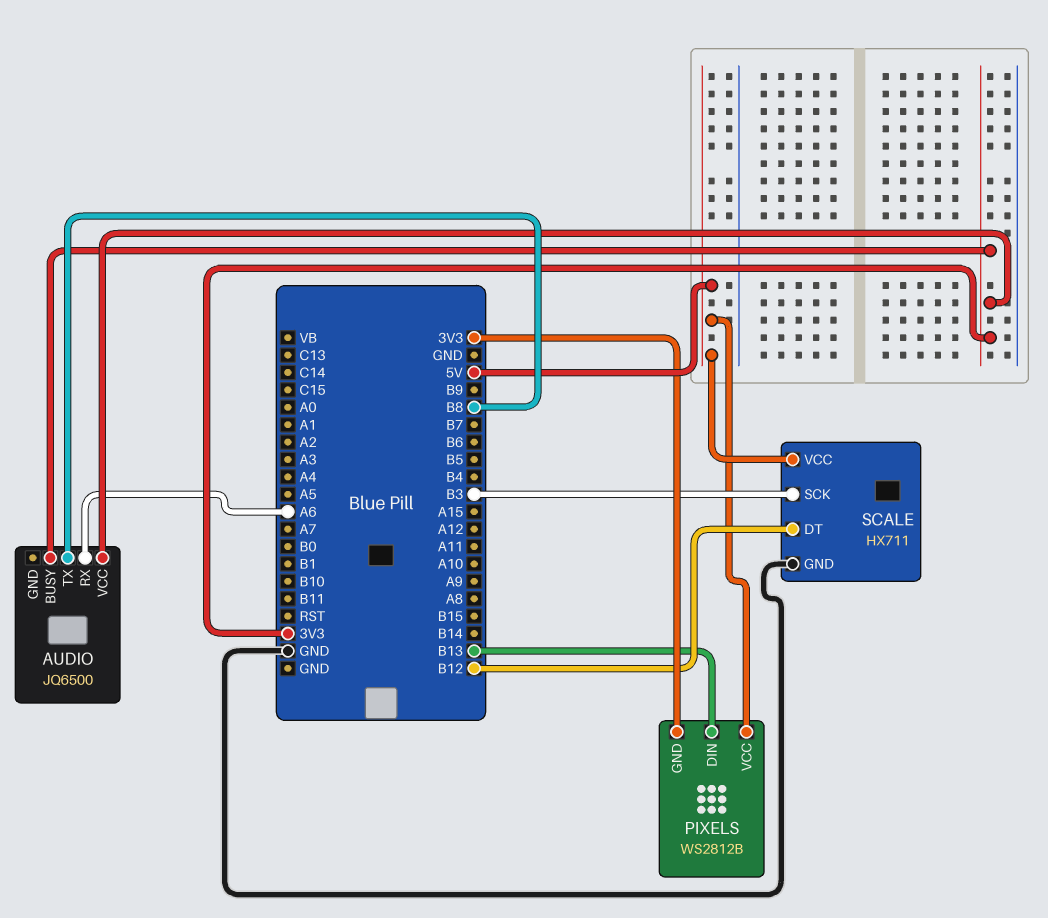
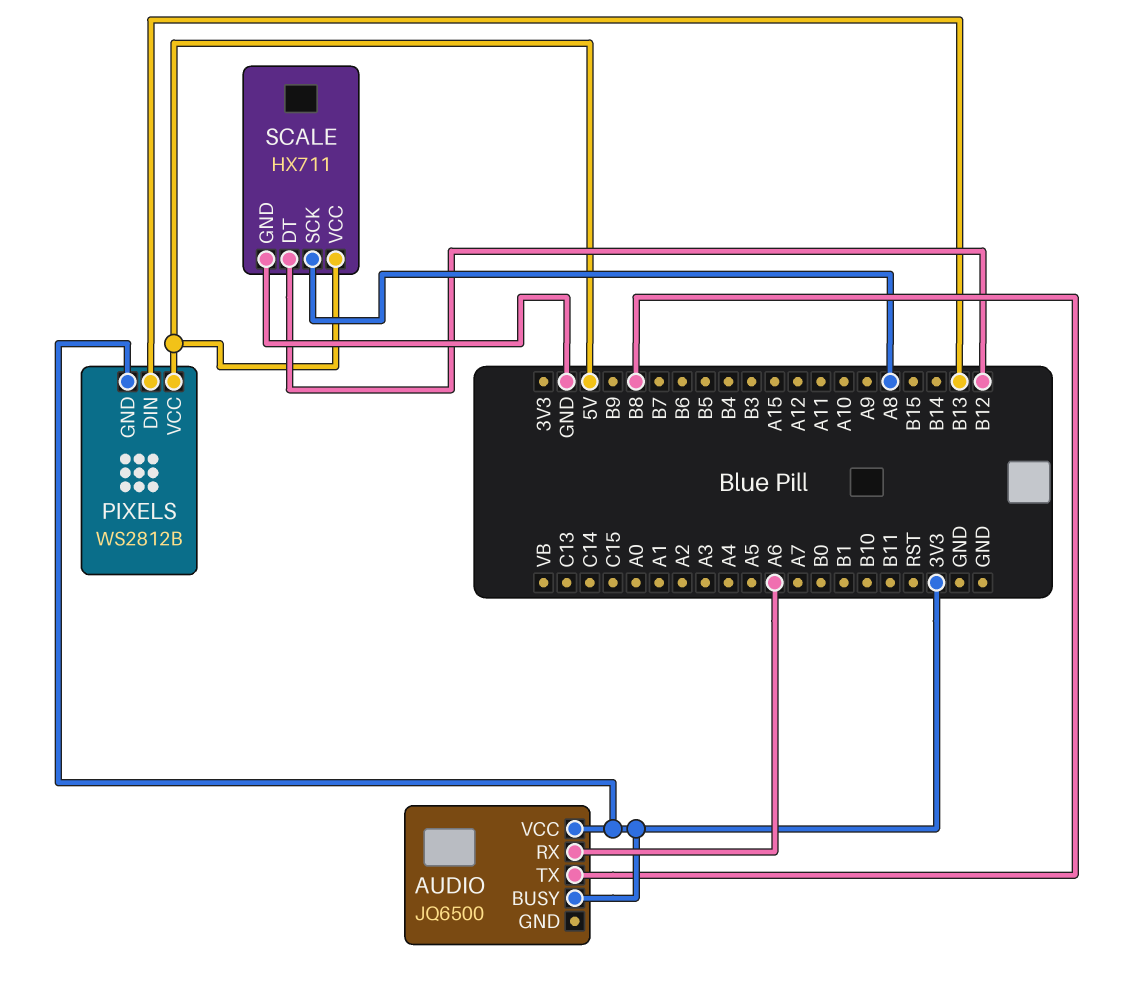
SCALE pin SCK: B3 -> A8

